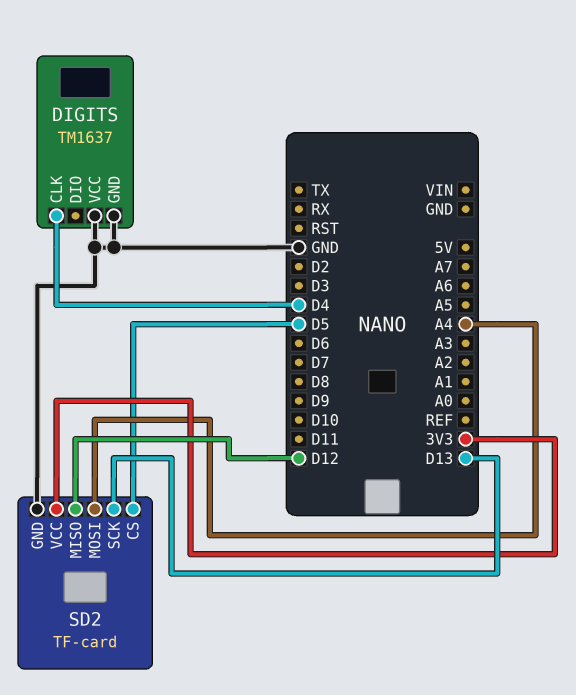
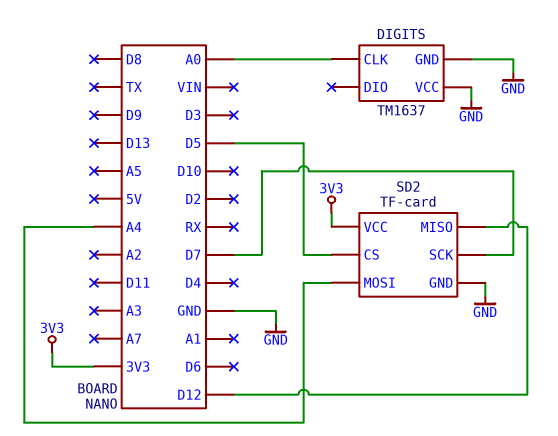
DIGITS pin CLK: D4 -> A0
SD2 pin SCK: D13 -> D7

